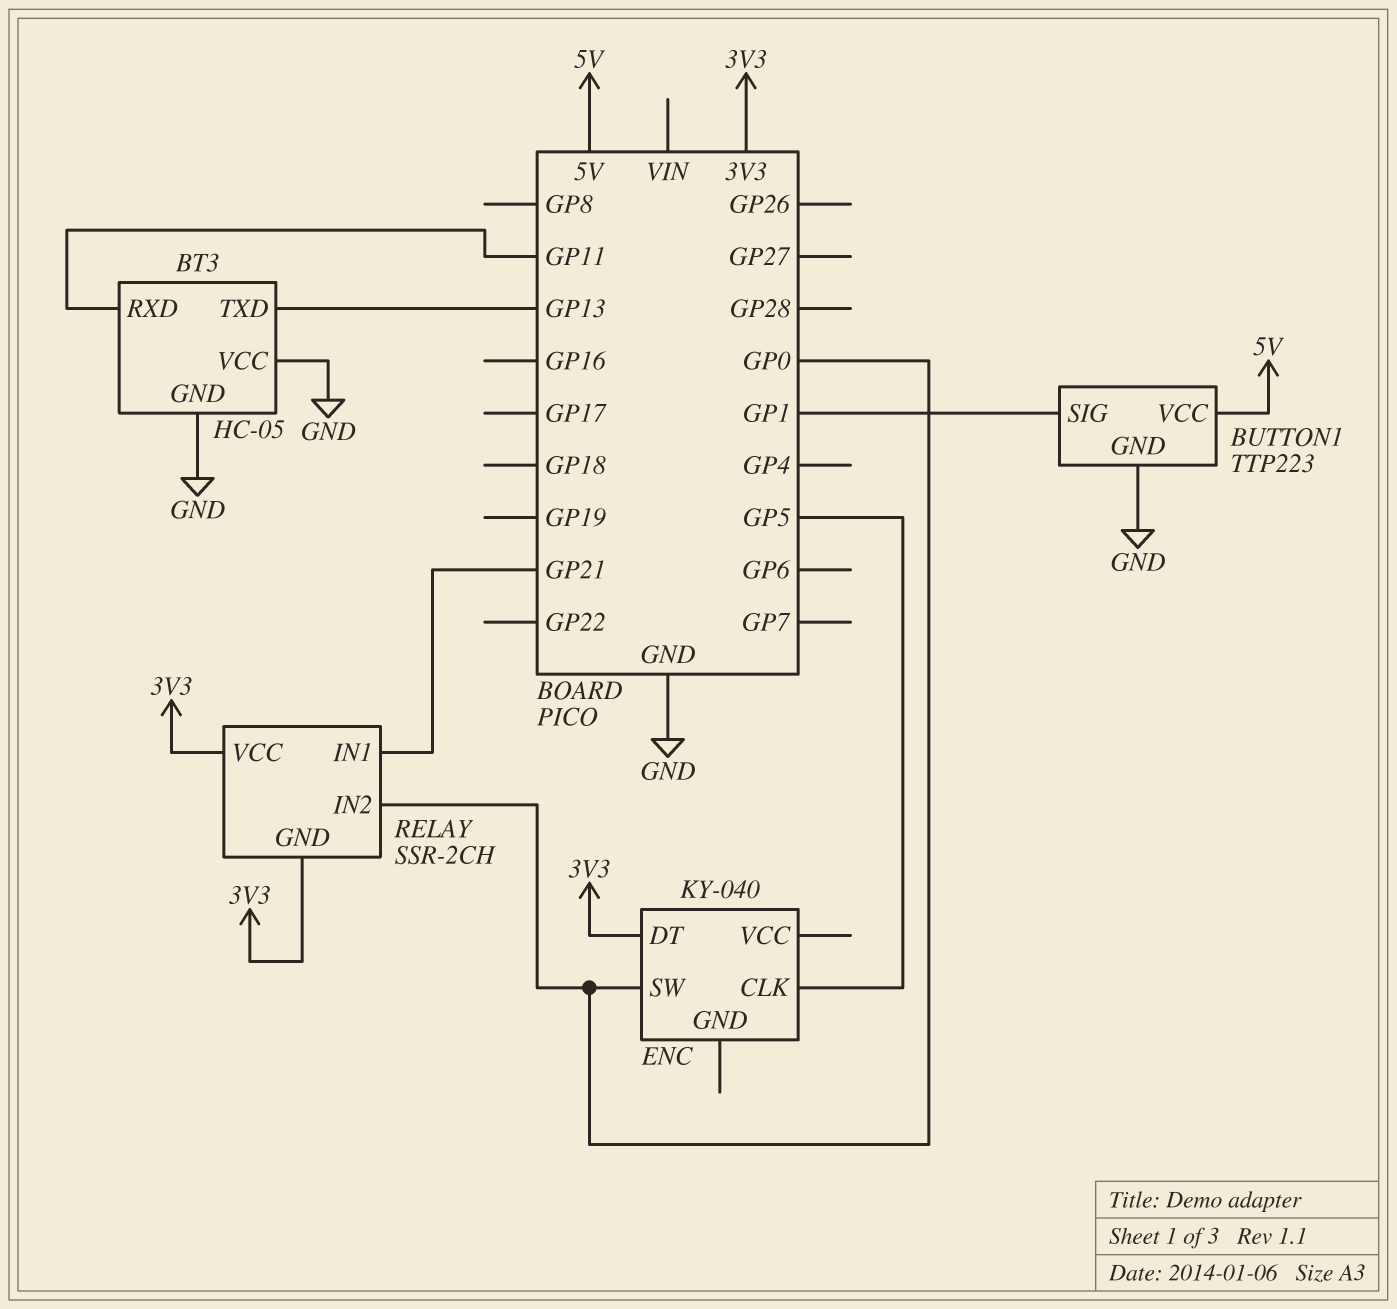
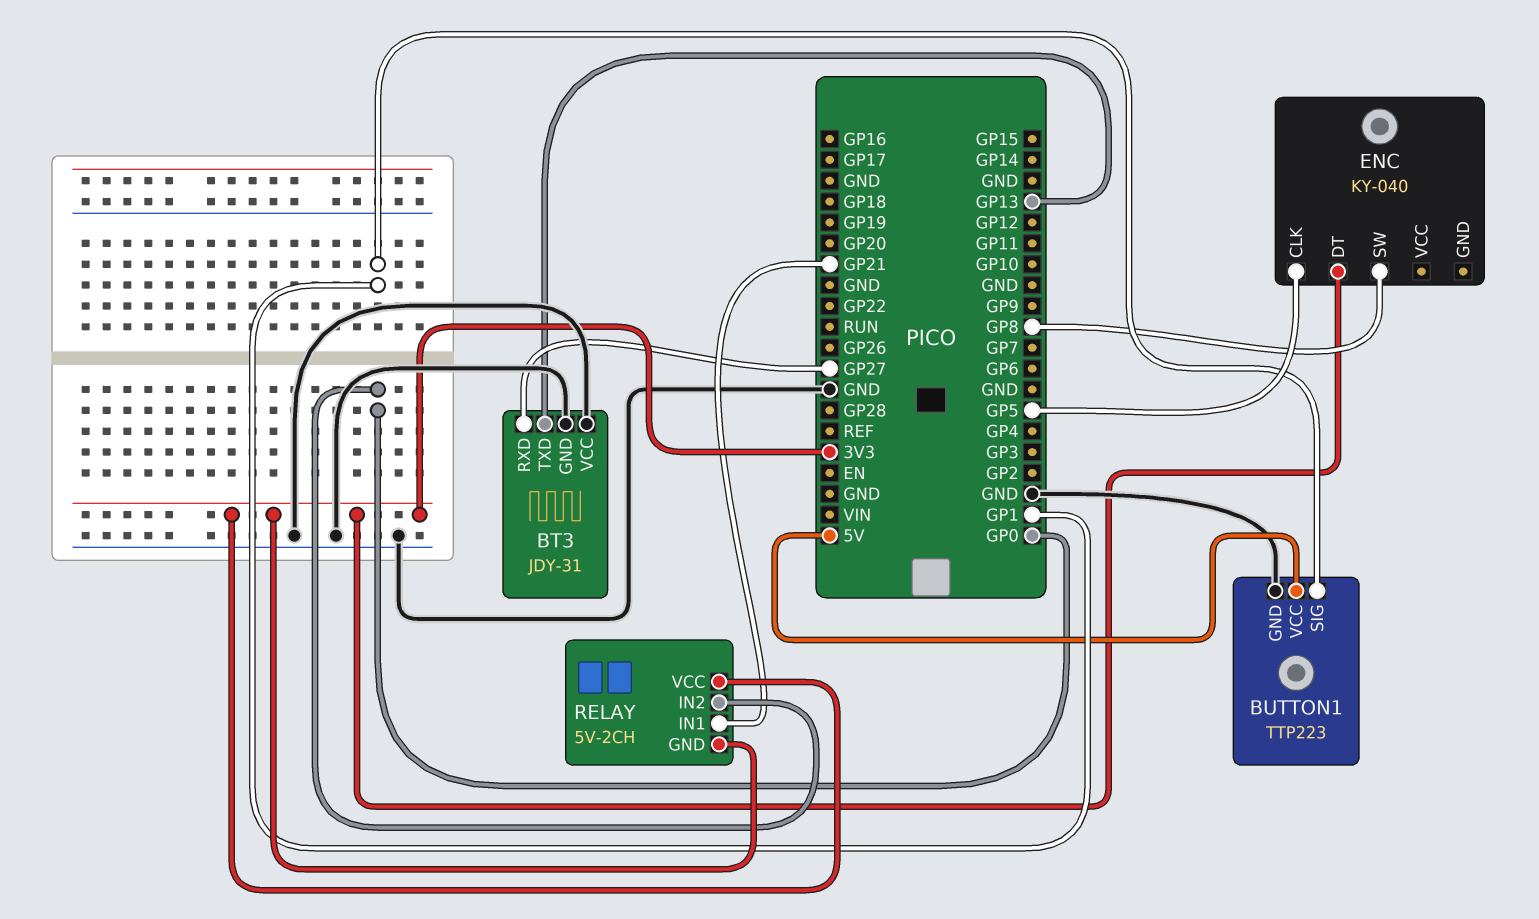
BT3: HC-05 -> JDY-31
BT3 pin RXD: GP11 -> GP27
ENC pin SW: GP0 -> GP8
RELAY: SSR-2CH -> 5V-2CH

